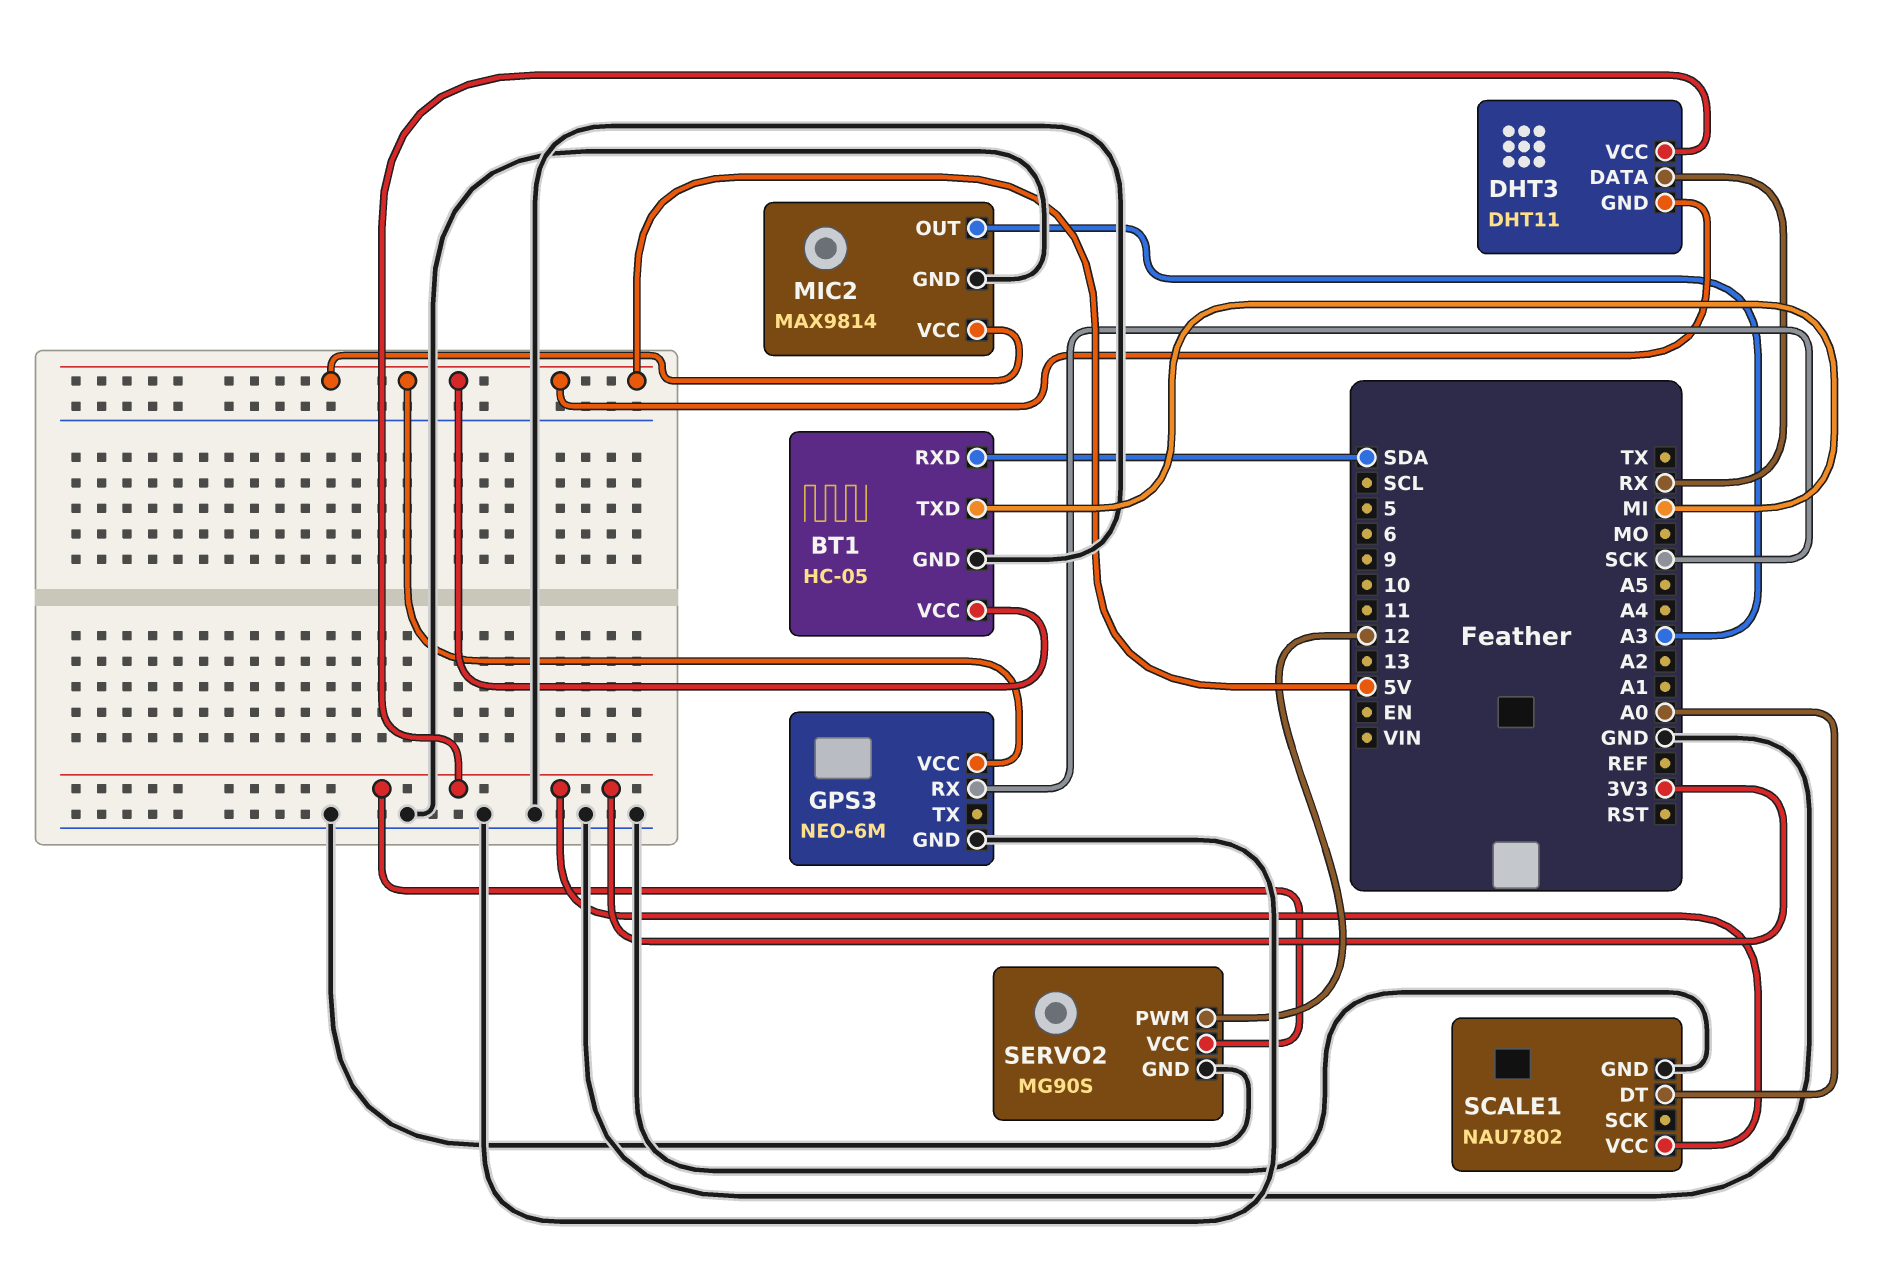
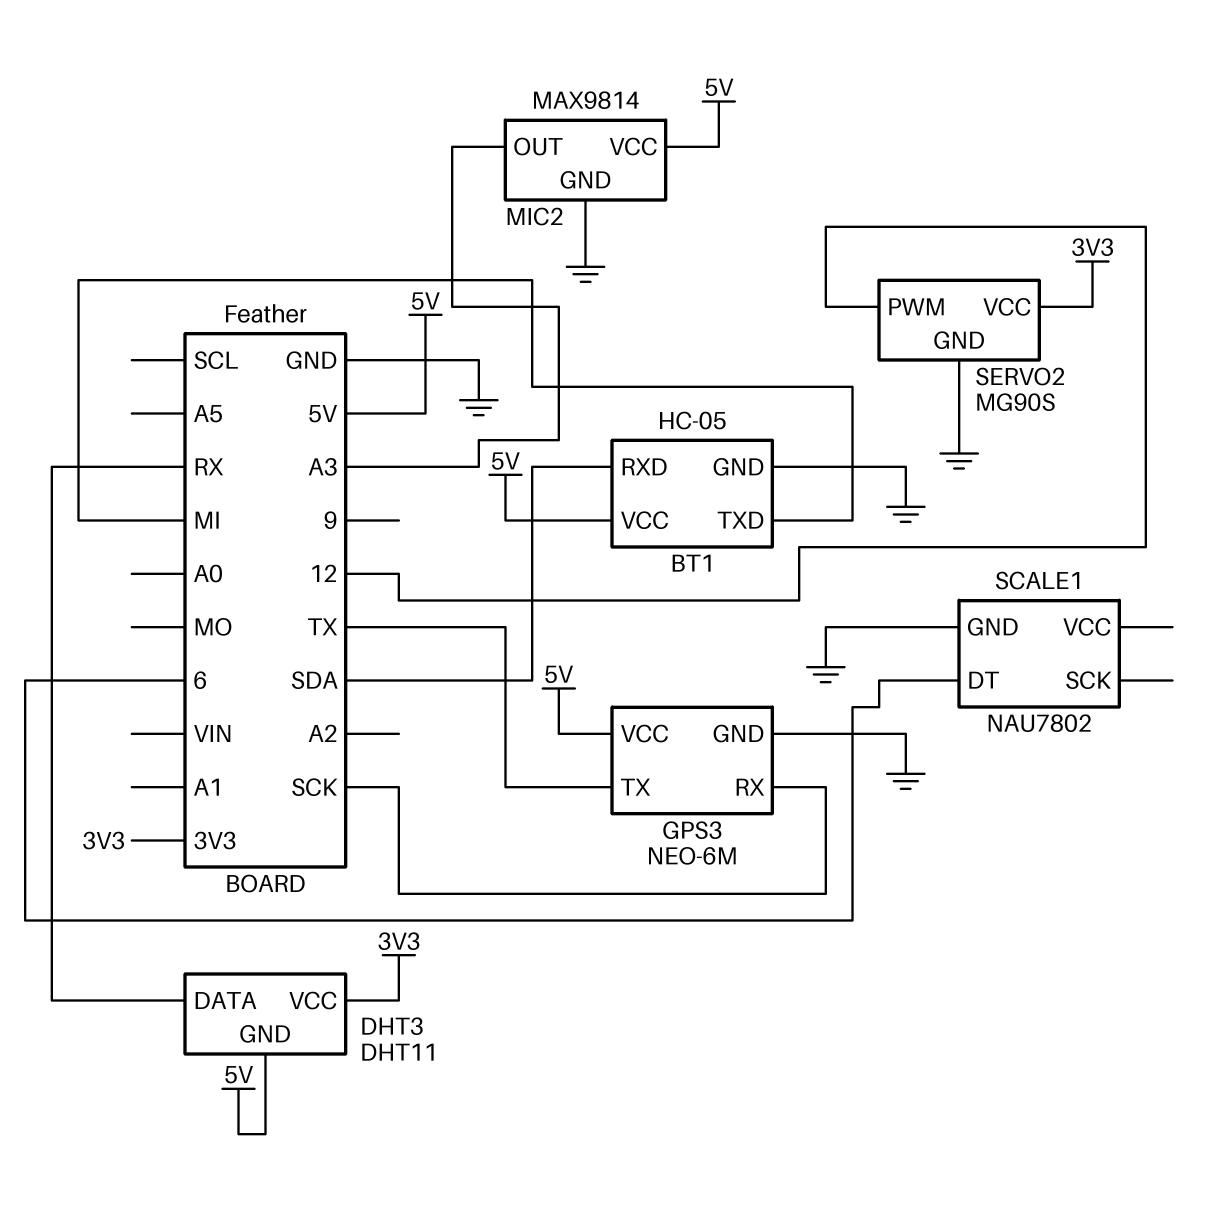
GPS3 pin TX: none -> TX
SCALE1 pin DT: A0 -> 6
SCALE1 pin VCC: 3V3 -> none

